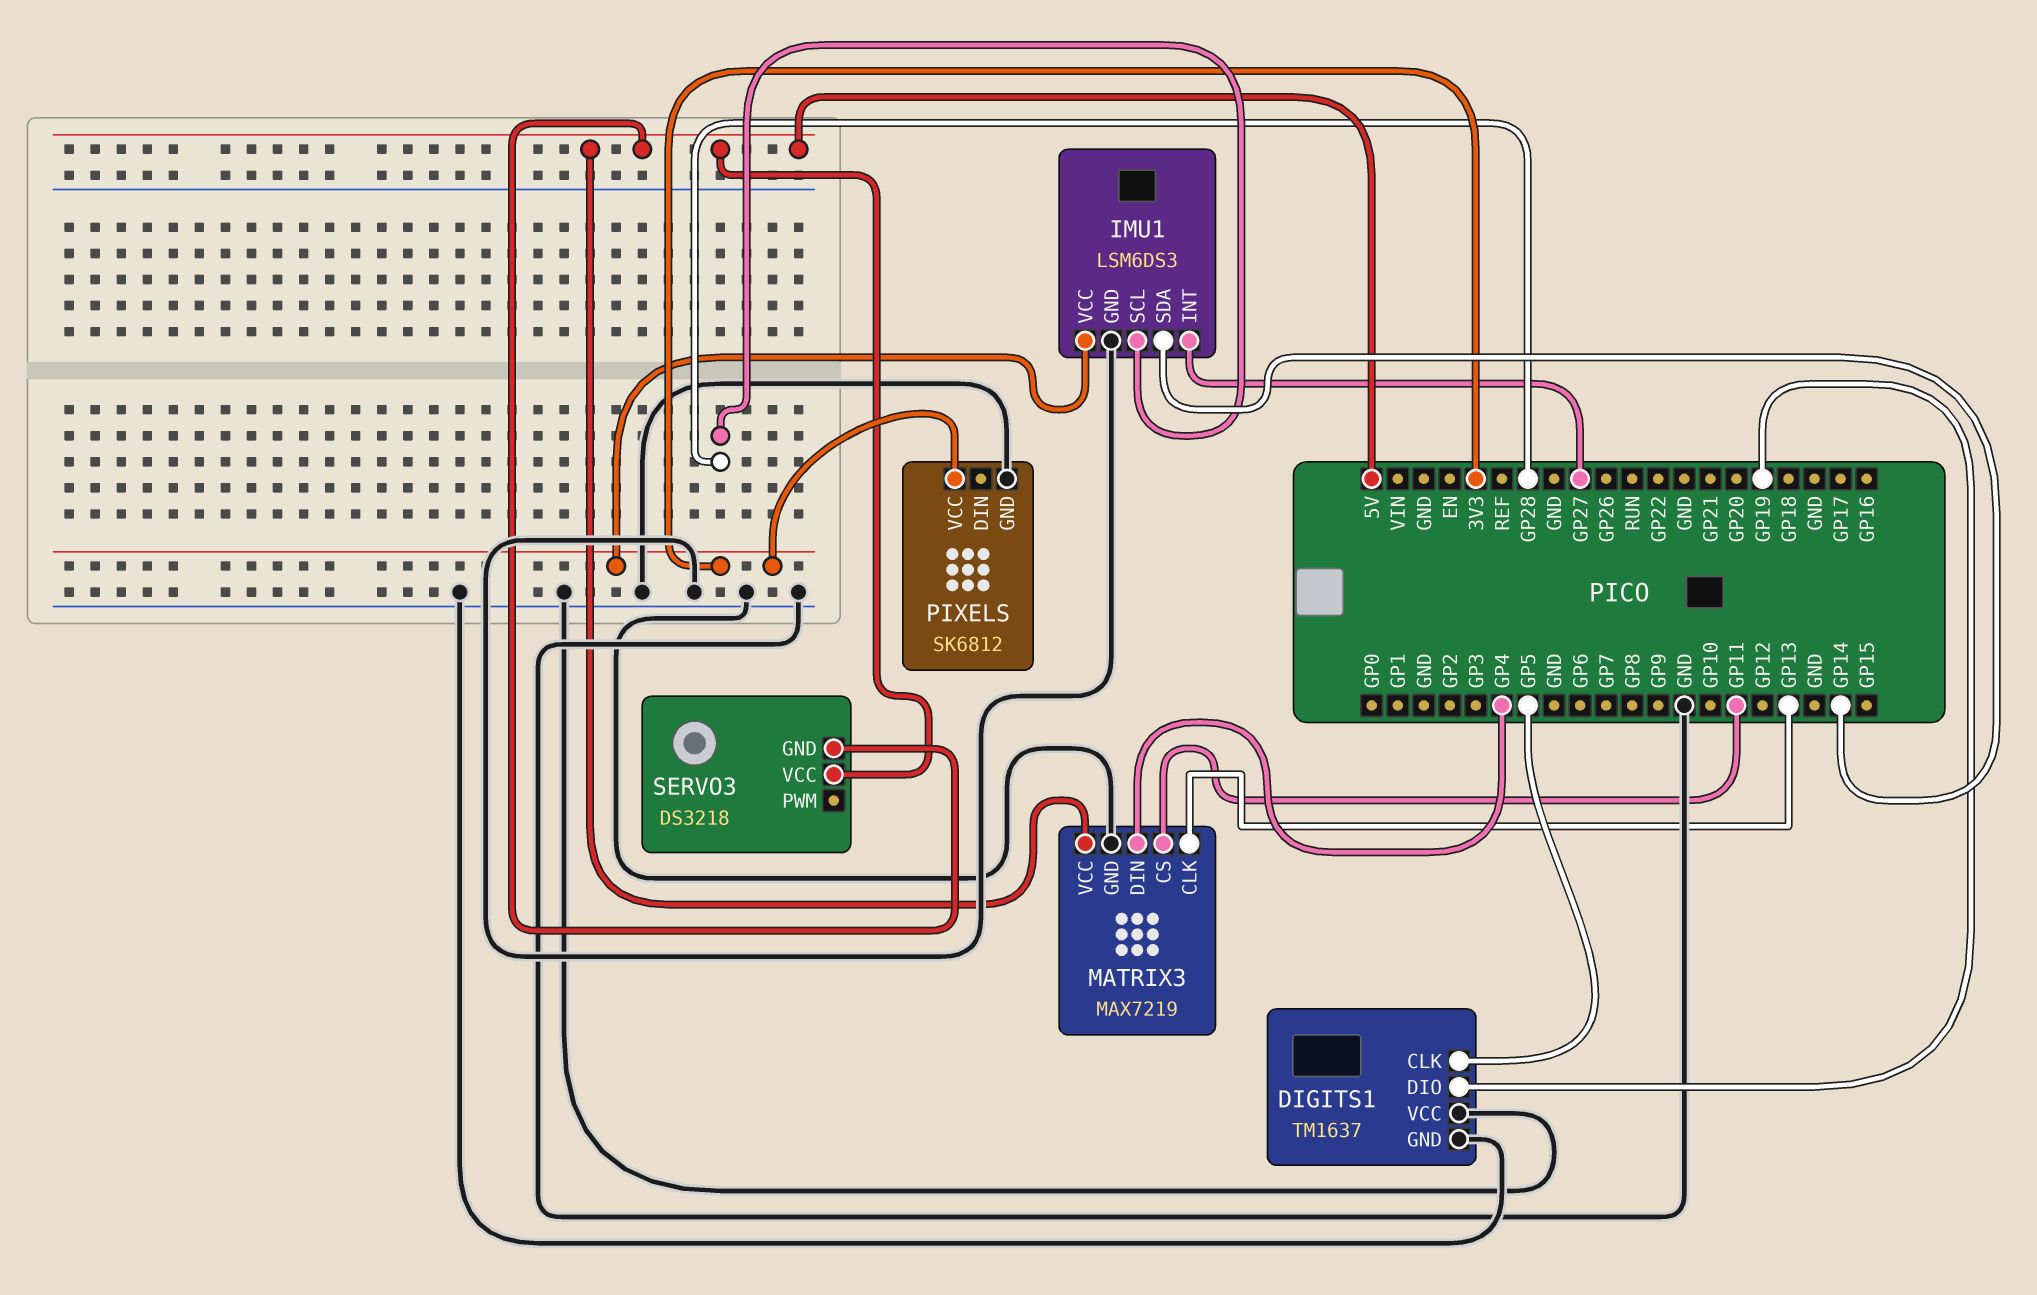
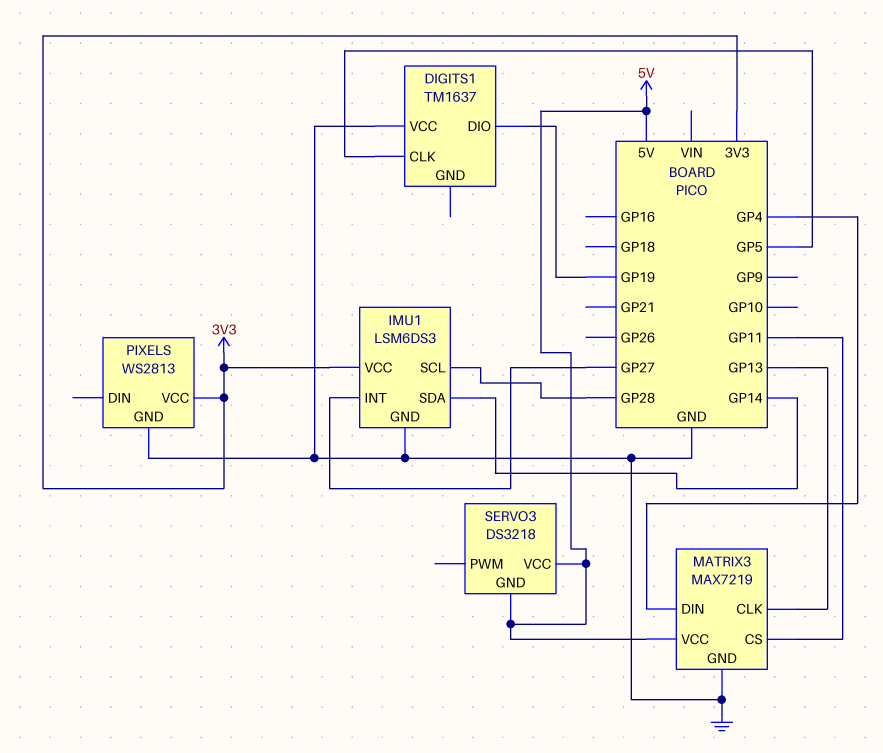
DIGITS1 pin GND: GND -> none
PIXELS: SK6812 -> WS2813

